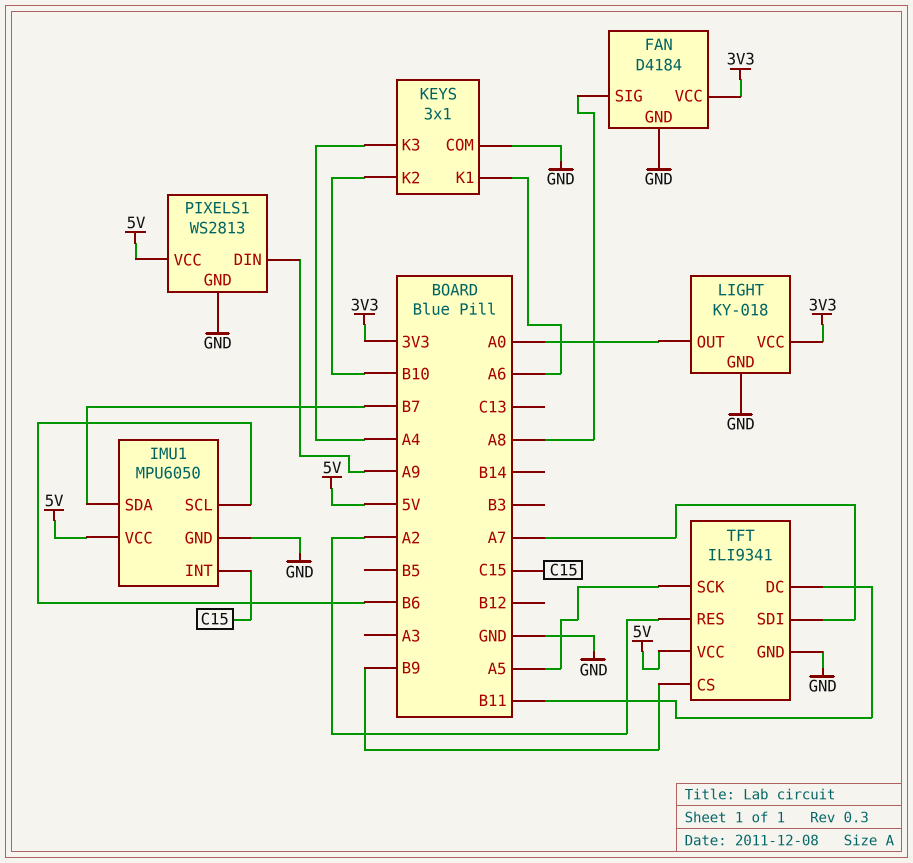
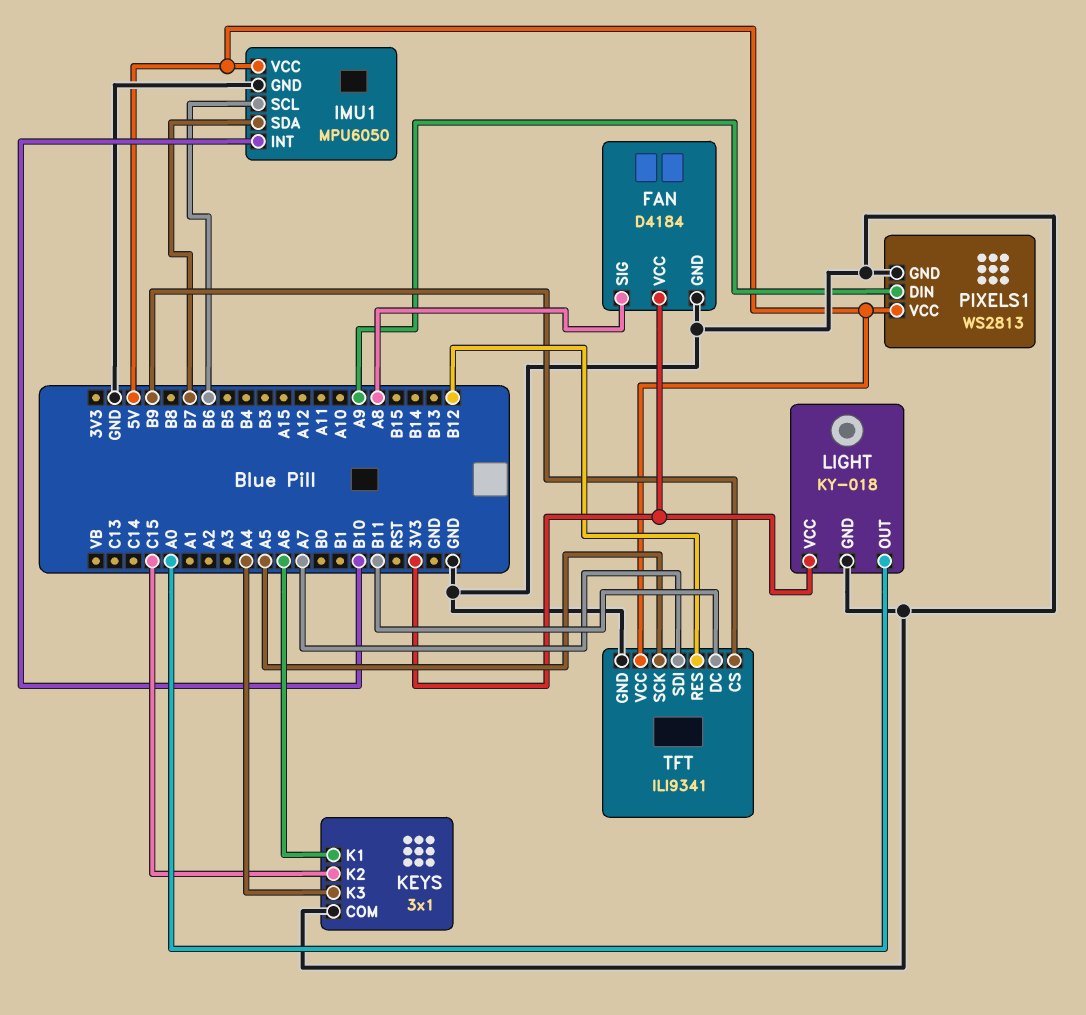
IMU1 pin INT: C15 -> B10
KEYS pin K2: B10 -> C15
TFT pin RES: A2 -> B12

